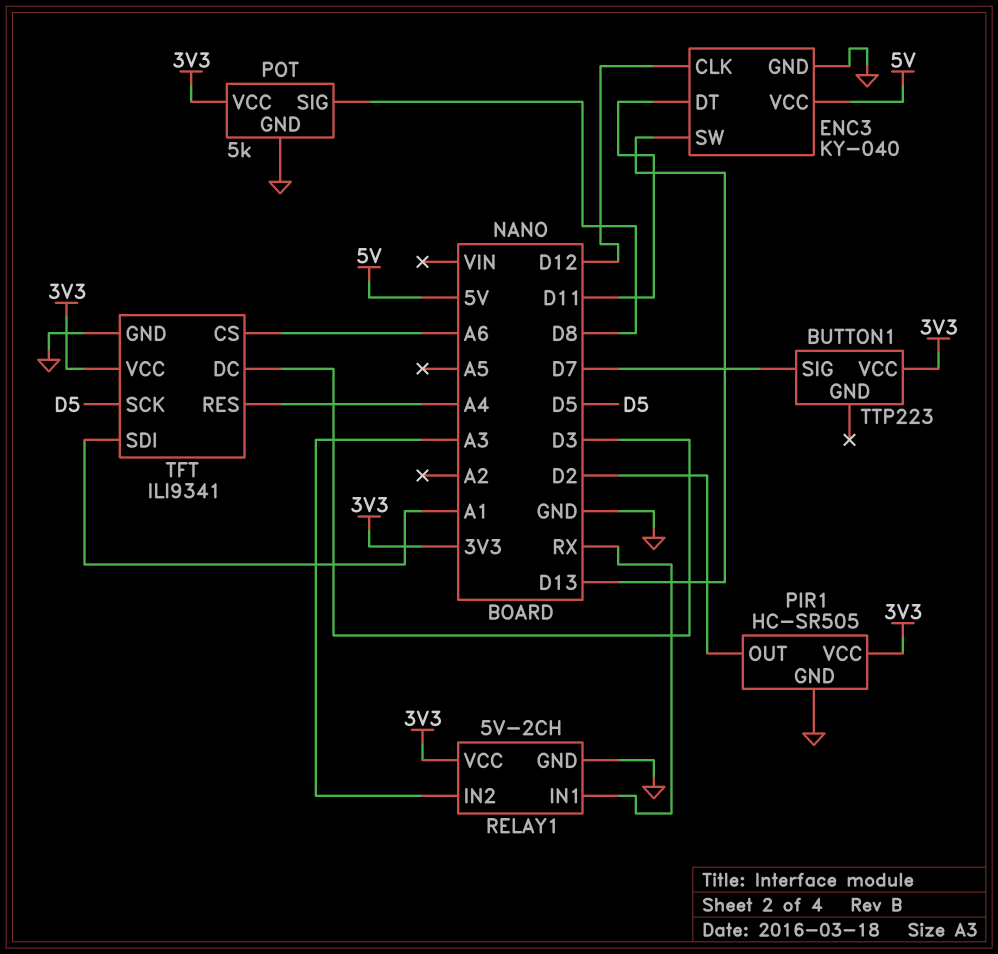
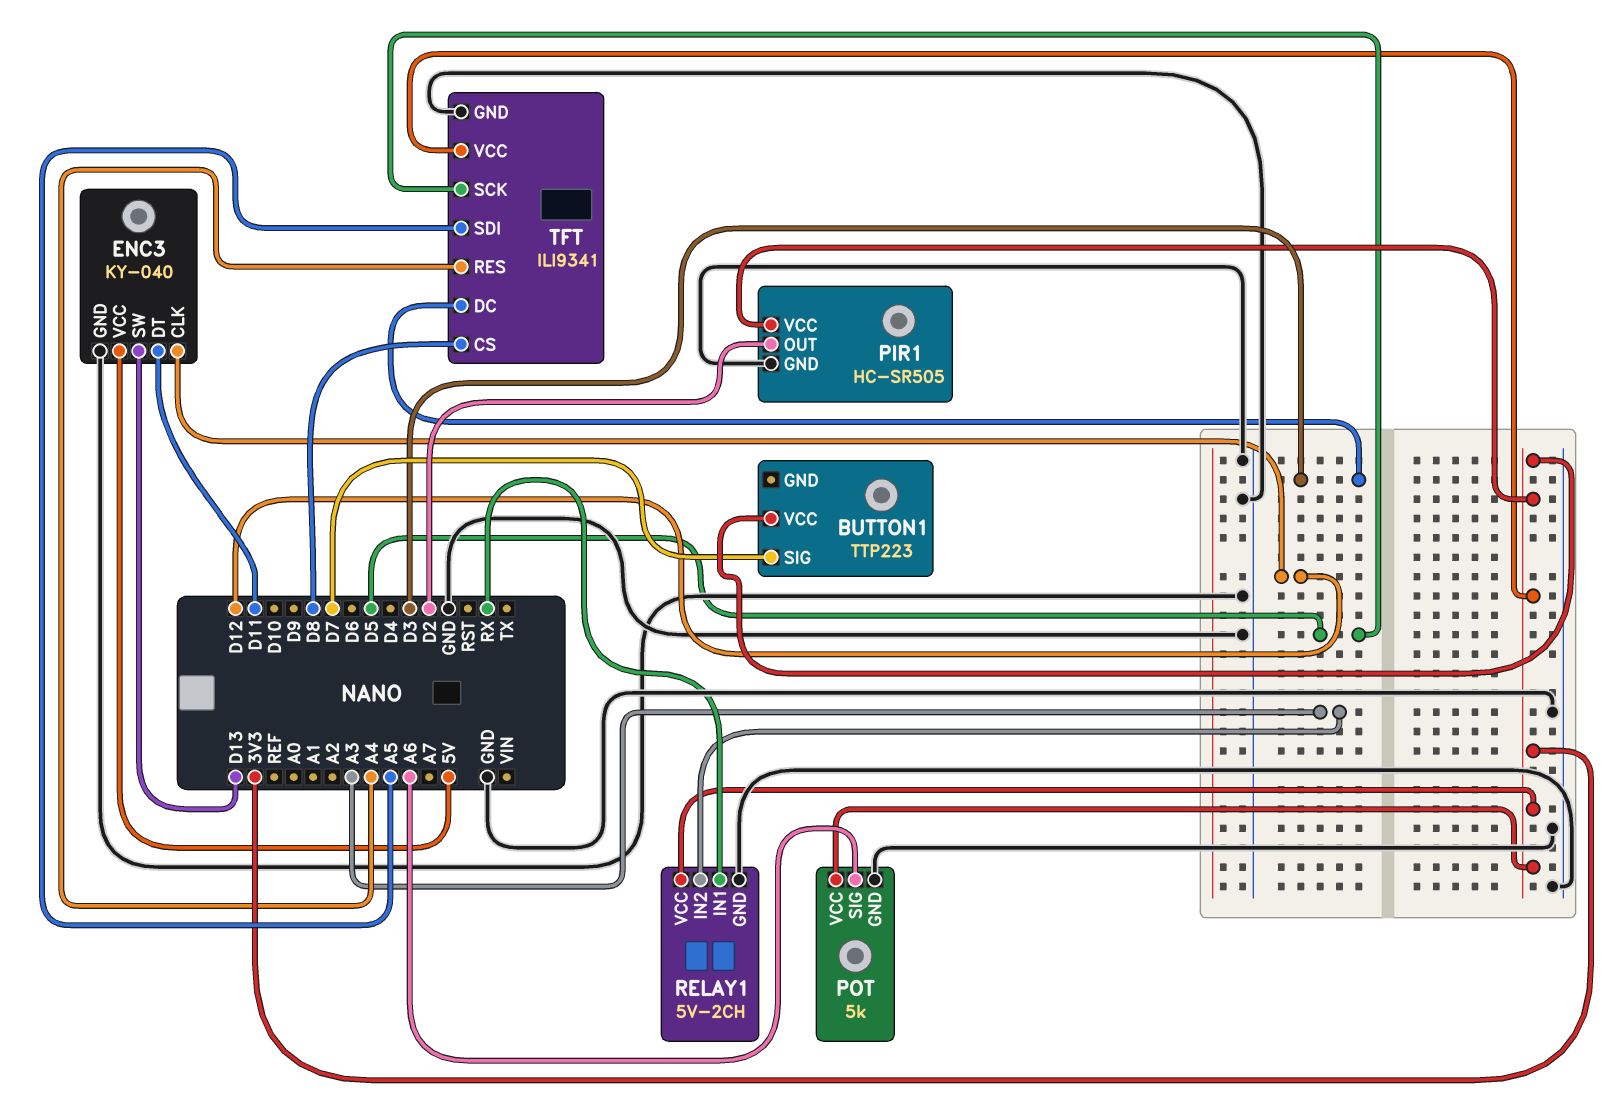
POT pin SIG: D8 -> A6
TFT pin CS: A6 -> D8
TFT pin SDI: A1 -> A5

